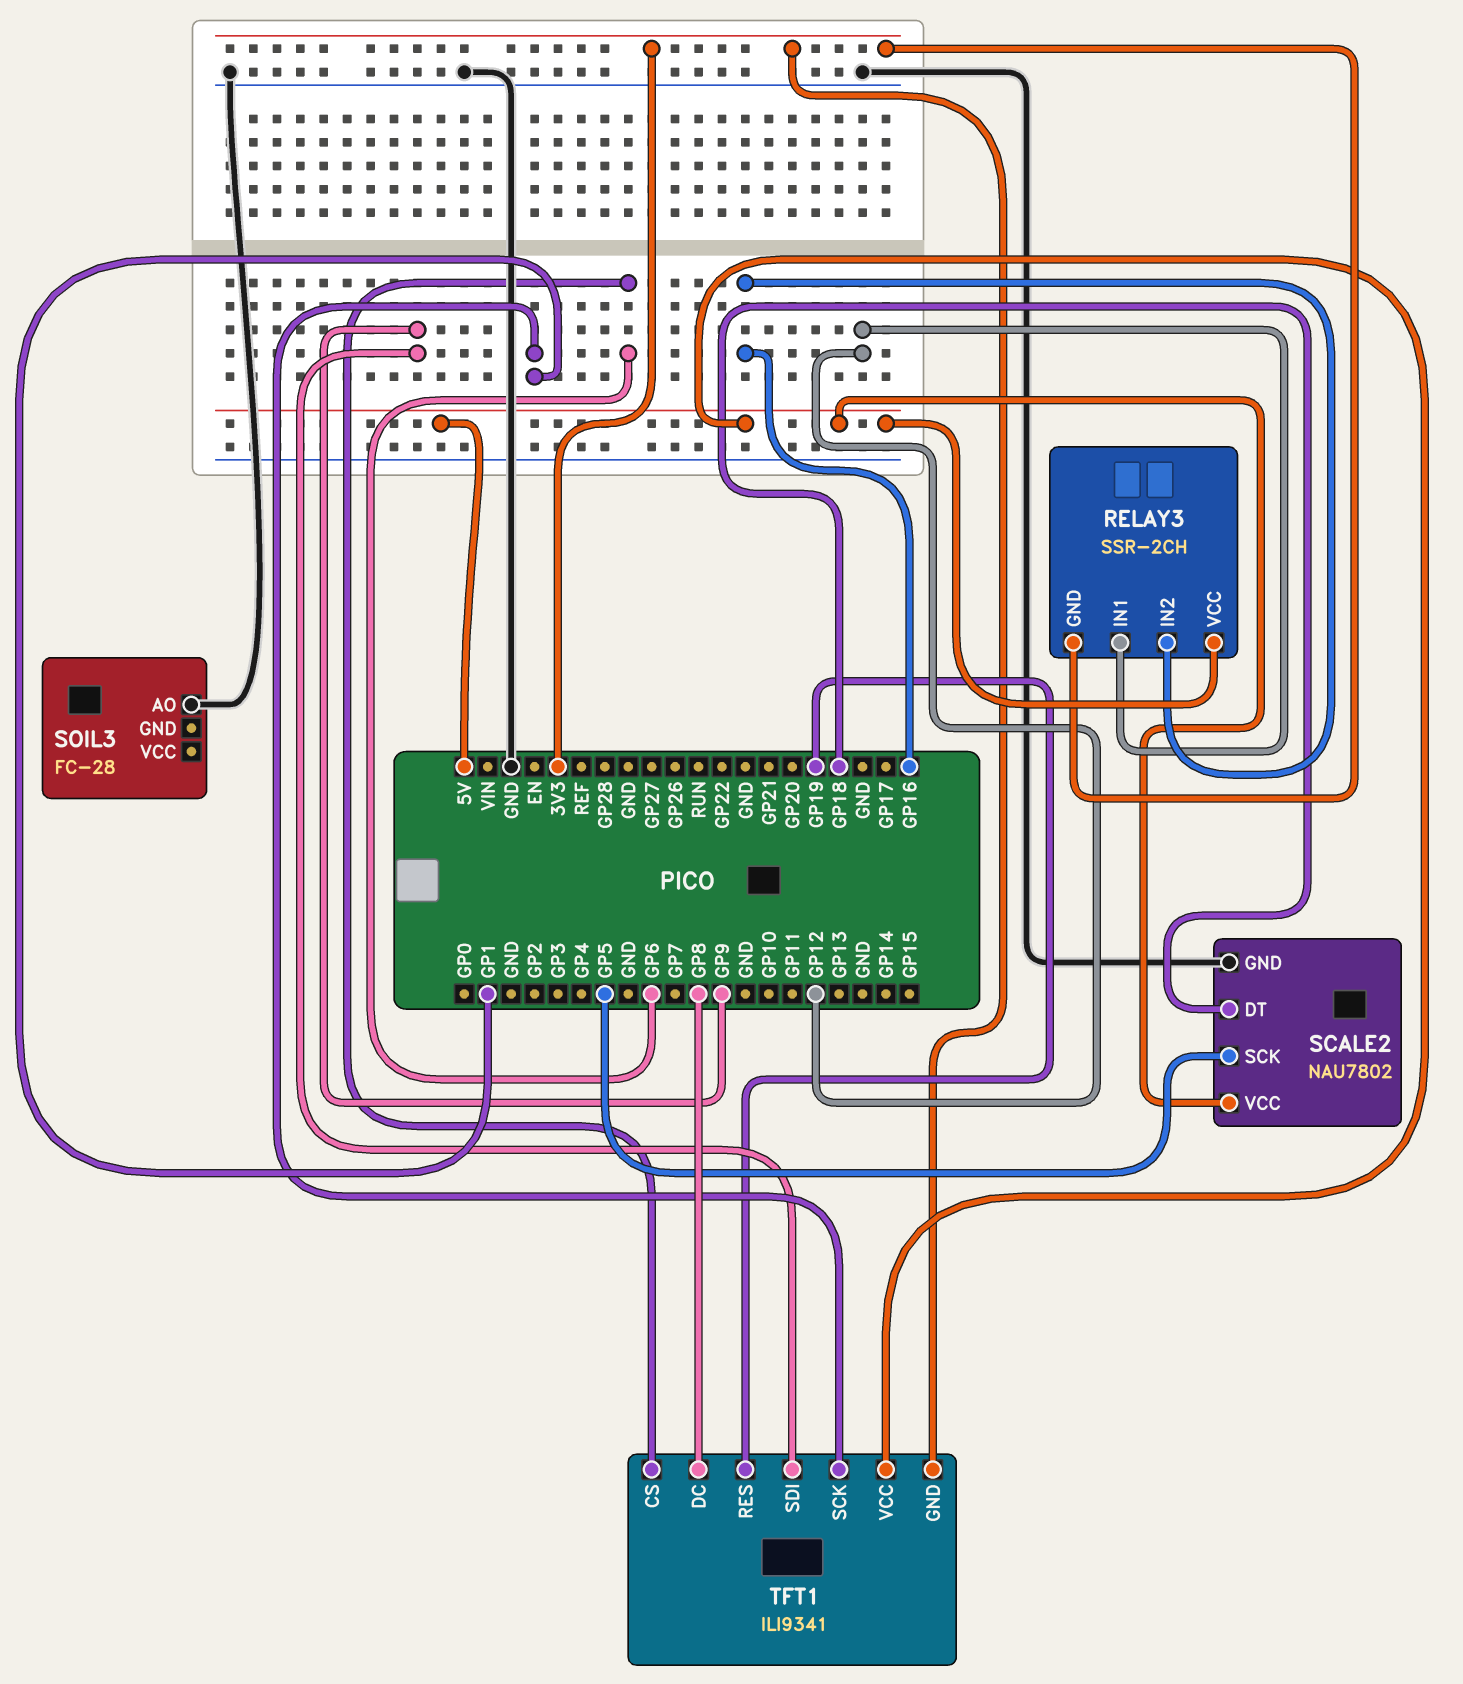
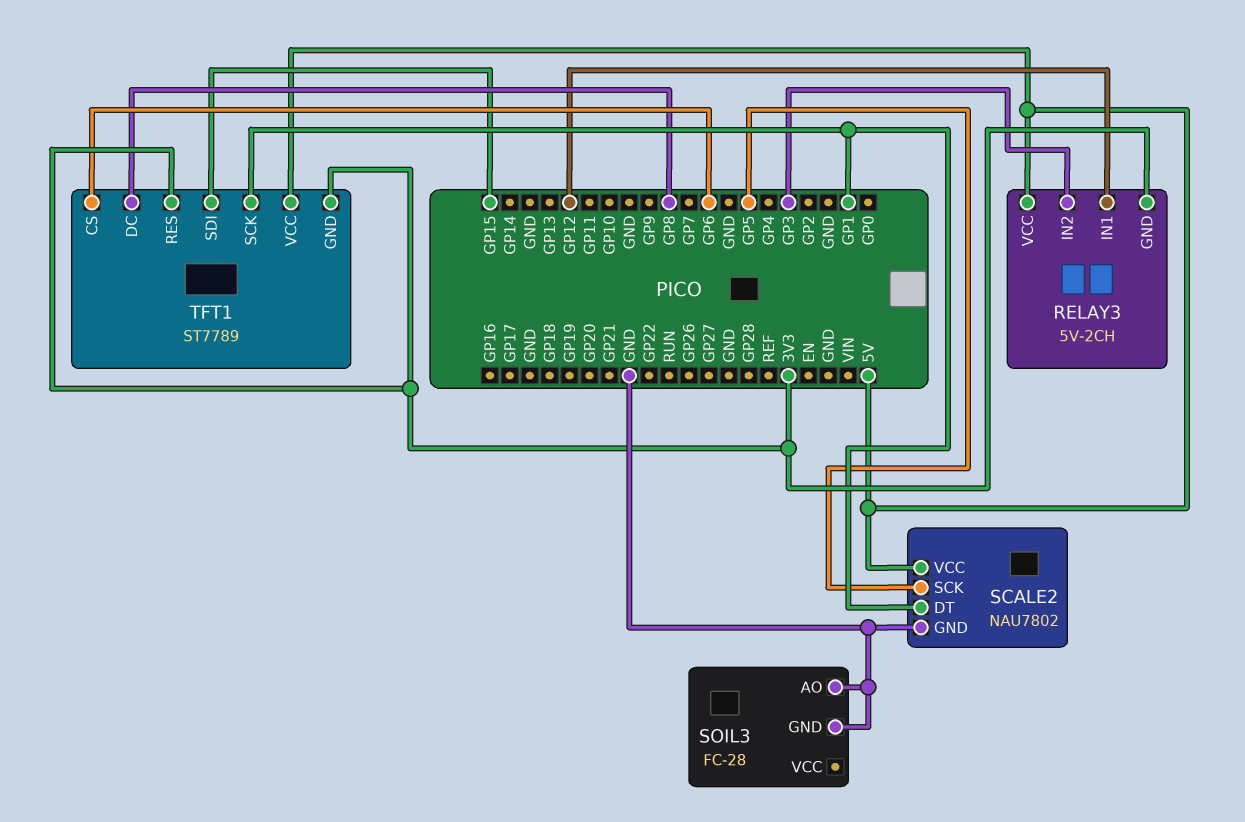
RELAY3: SSR-2CH -> 5V-2CH
RELAY3 pin IN2: GP16 -> GP3
SCALE2 pin DT: GP18 -> GP1
SOIL3 pin GND: none -> GND
TFT1: ILI9341 -> ST7789
TFT1 pin RES: GP19 -> 3V3
TFT1 pin SDI: GP9 -> GP15

